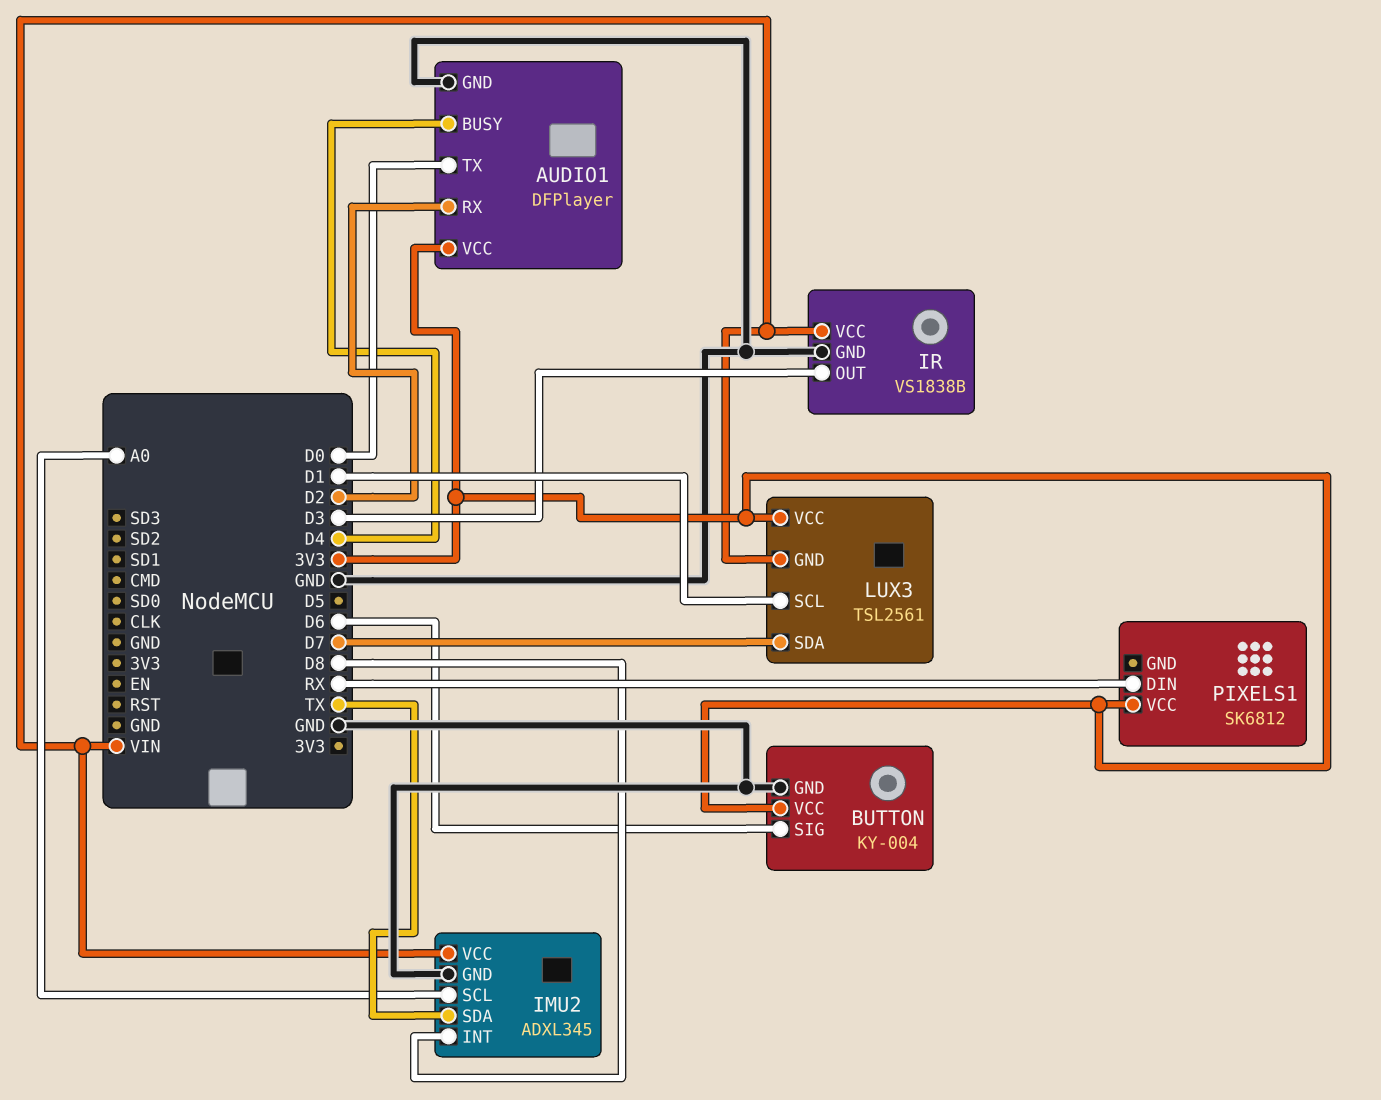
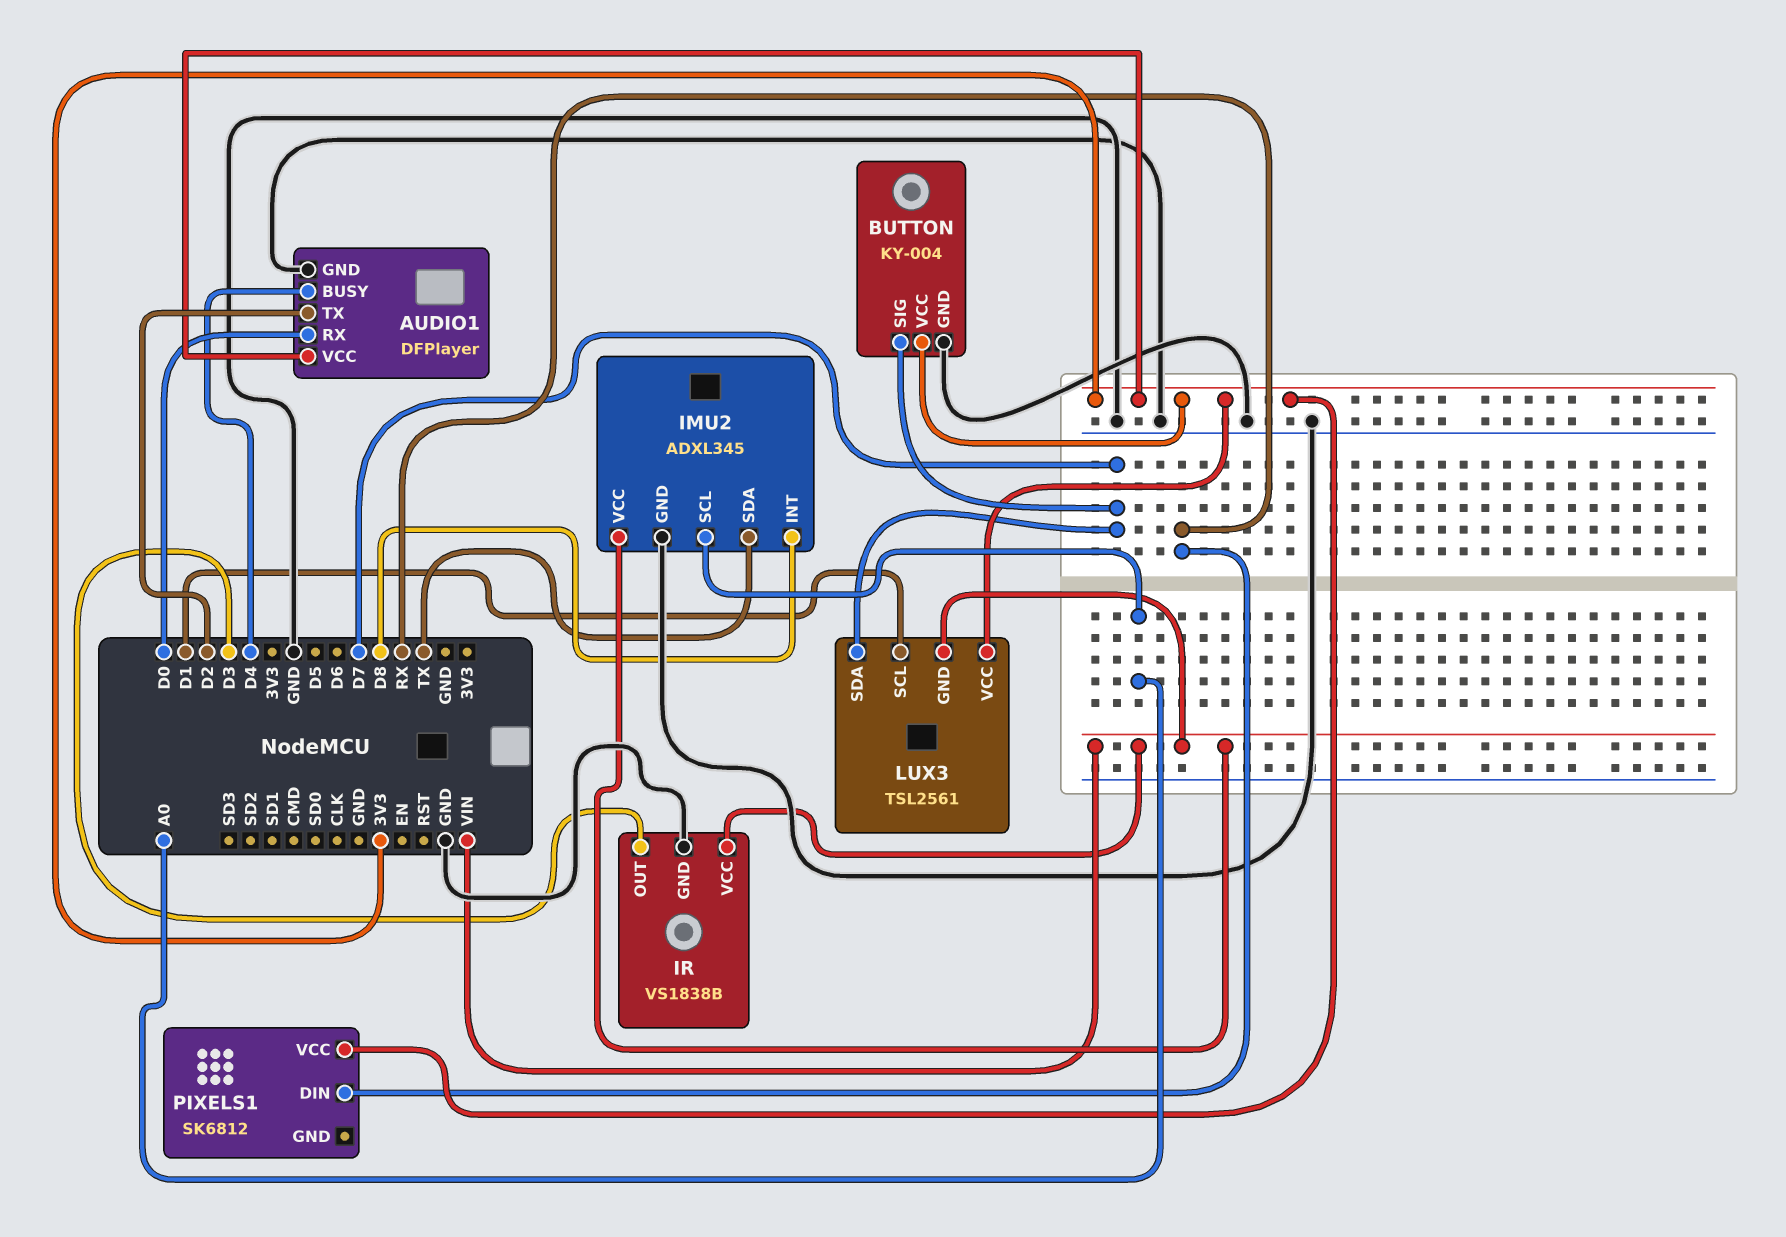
AUDIO1 pin RX: D2 -> D0
AUDIO1 pin TX: D0 -> D2
BUTTON pin SIG: D6 -> D7

